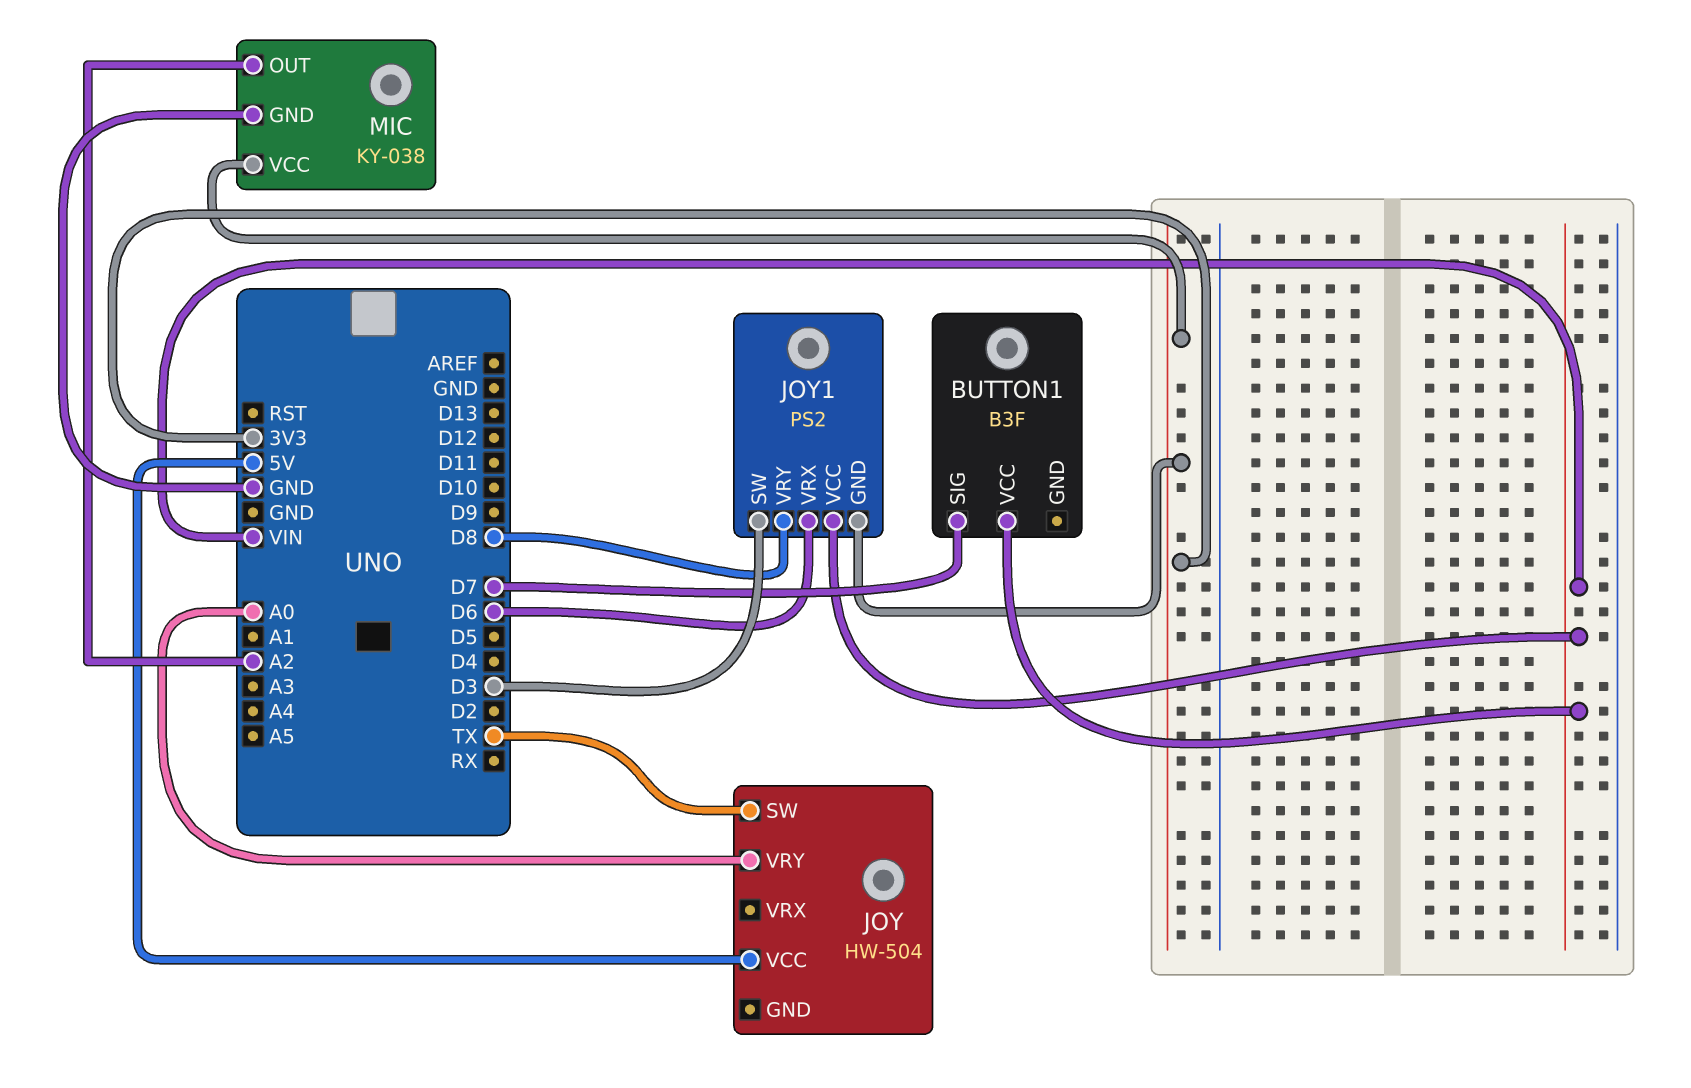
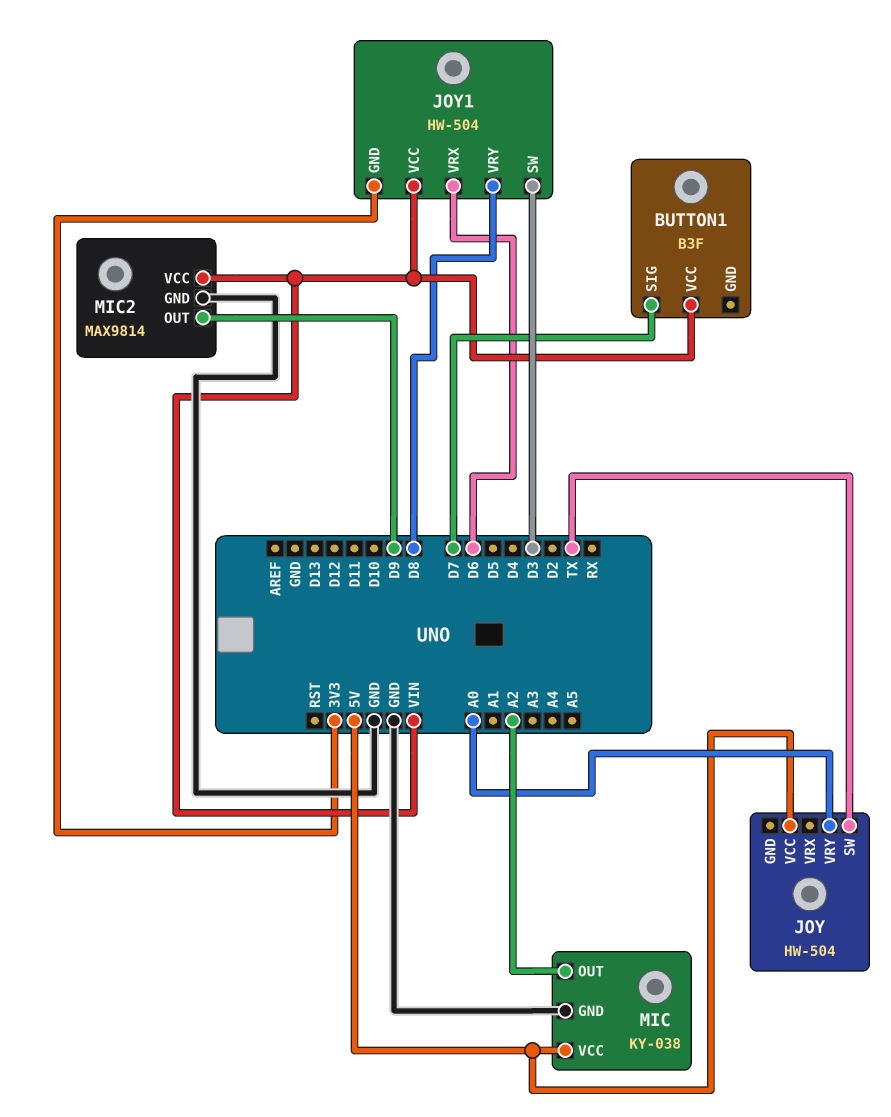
JOY1: PS2 -> HW-504
MIC pin VCC: 3V3 -> 5V
MIC2: none -> MAX9814
MIC2 pin GND: none -> GND
MIC2 pin OUT: none -> D9
MIC2 pin VCC: none -> VIN

